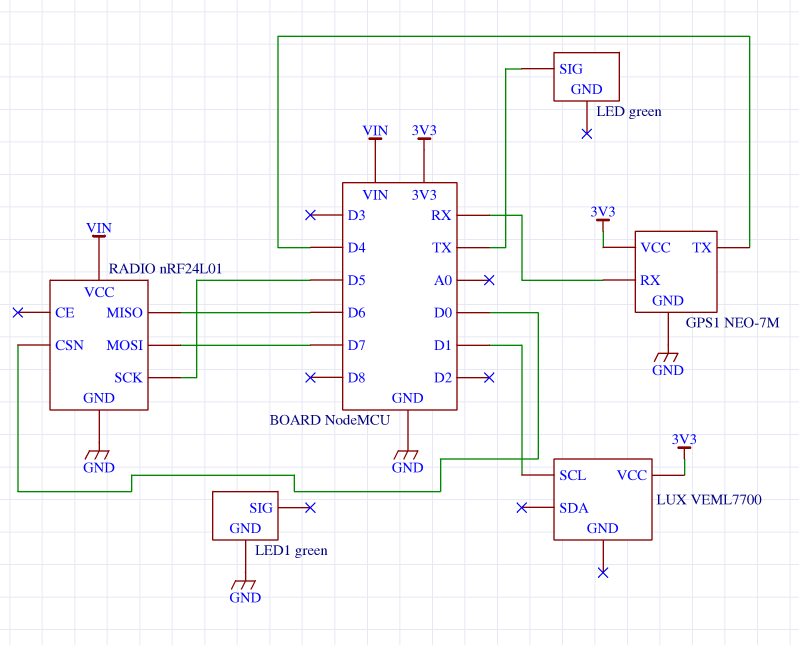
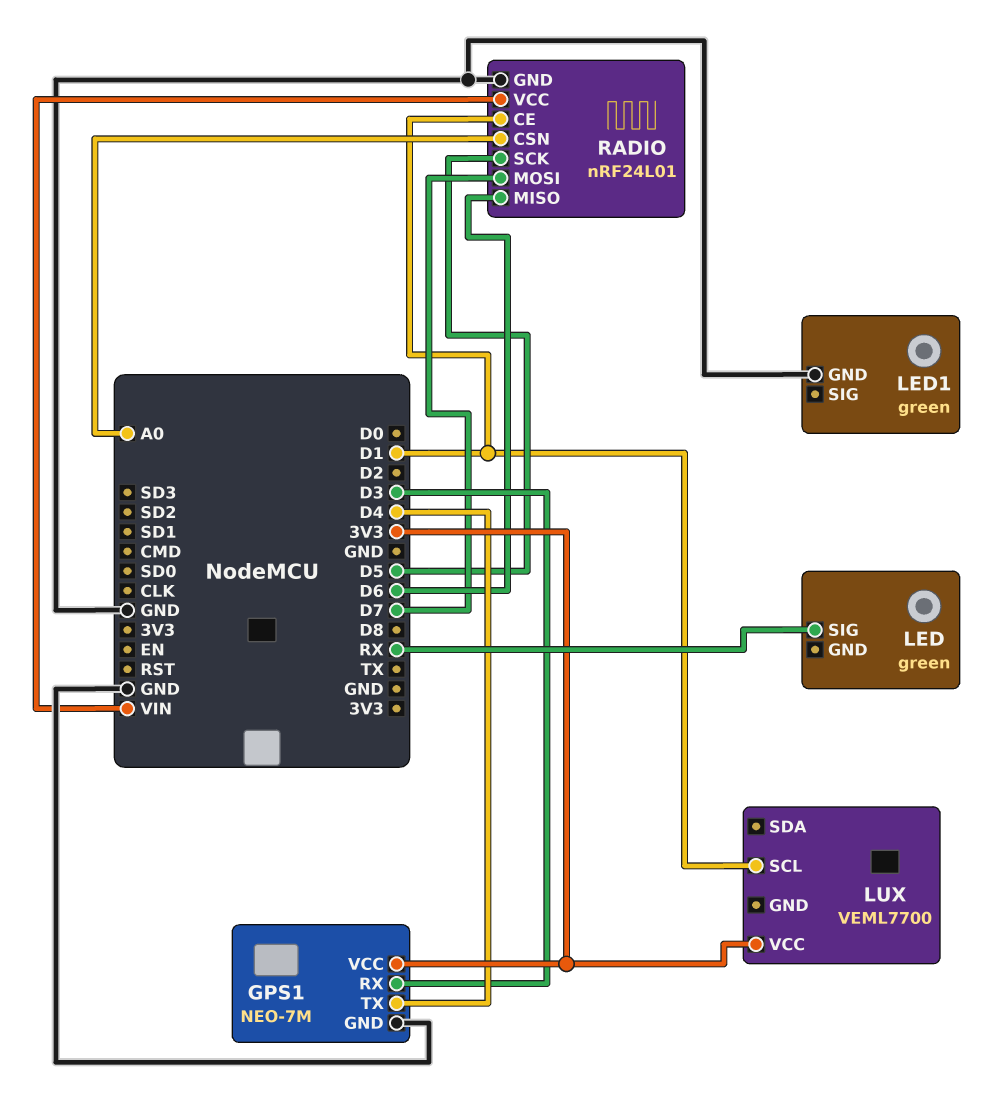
GPS1 pin RX: RX -> D3
LED pin SIG: TX -> RX
RADIO pin CE: none -> D1
RADIO pin CSN: D0 -> A0

